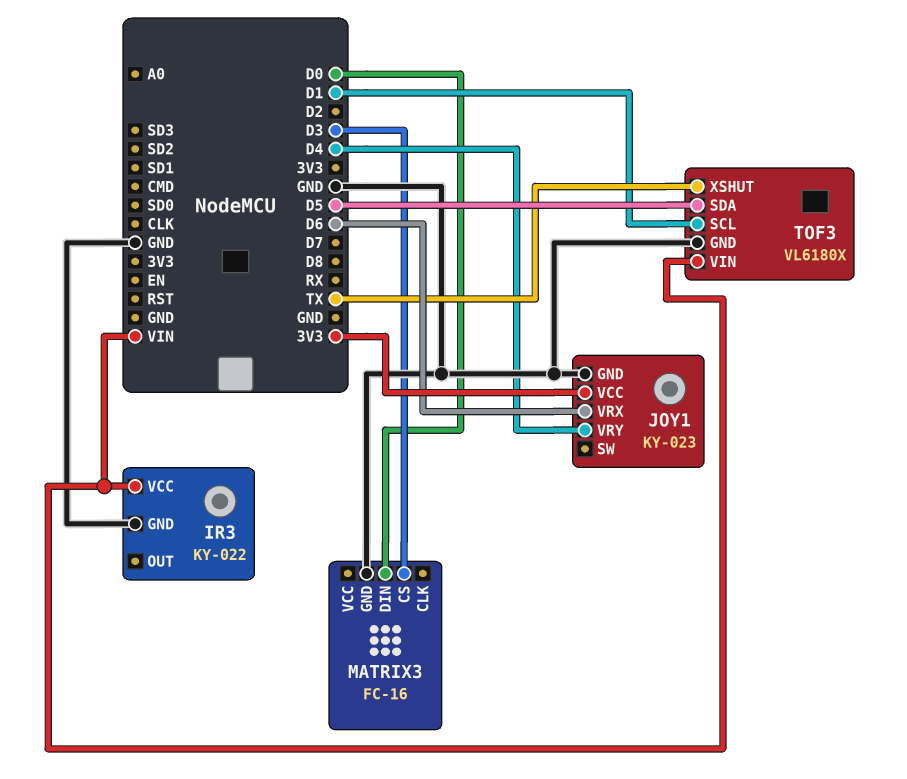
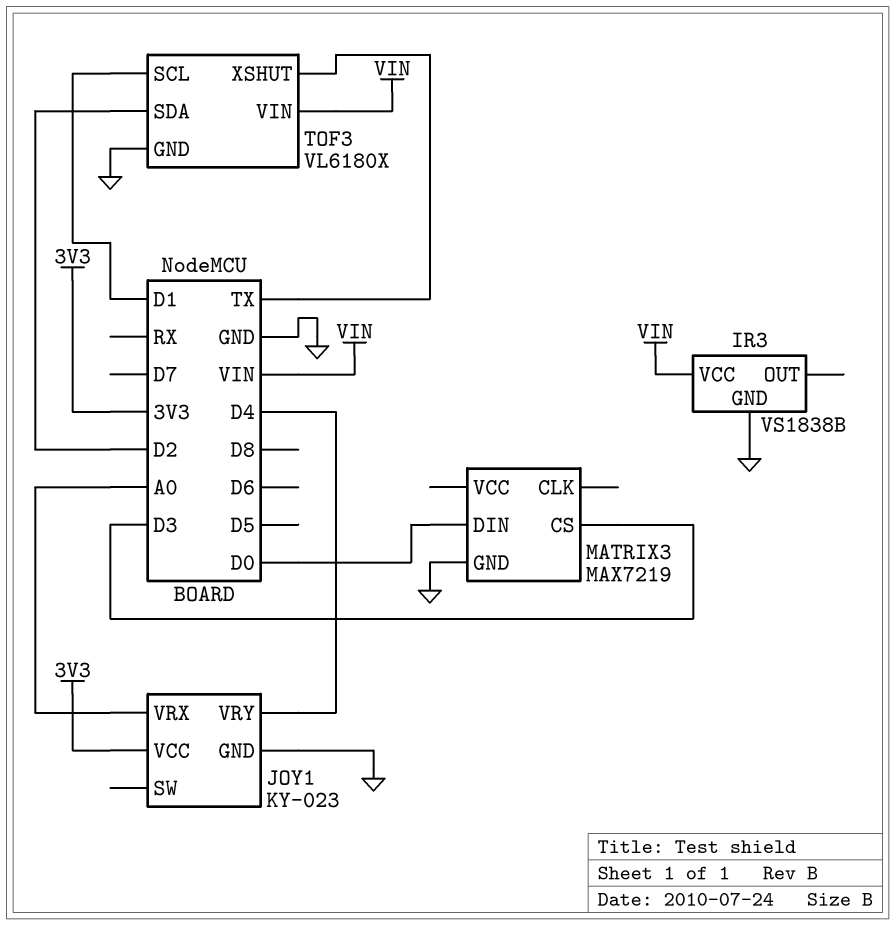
IR3: KY-022 -> VS1838B
JOY1 pin VRX: D6 -> A0
MATRIX3: FC-16 -> MAX7219
TOF3 pin SDA: D5 -> D2

